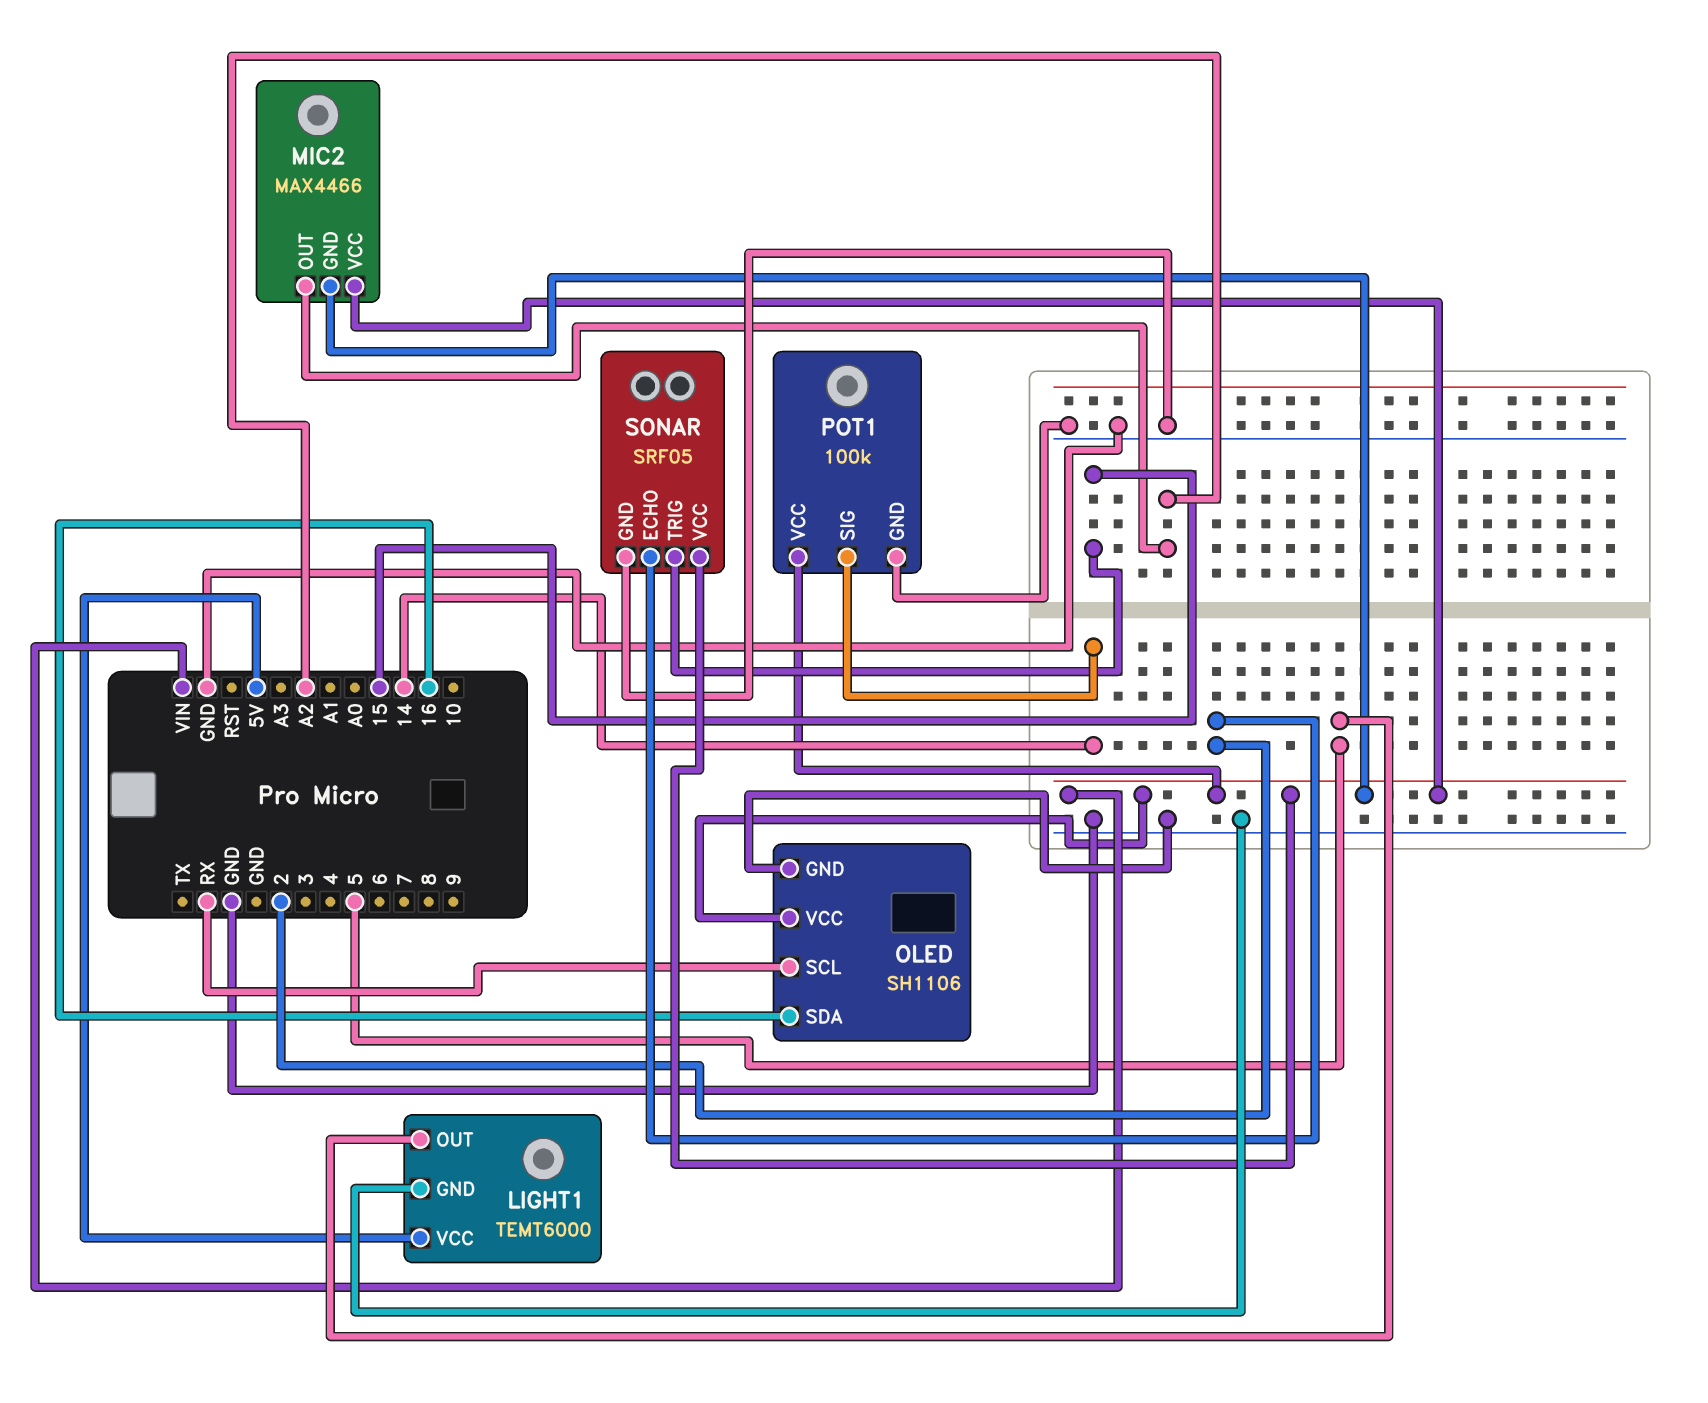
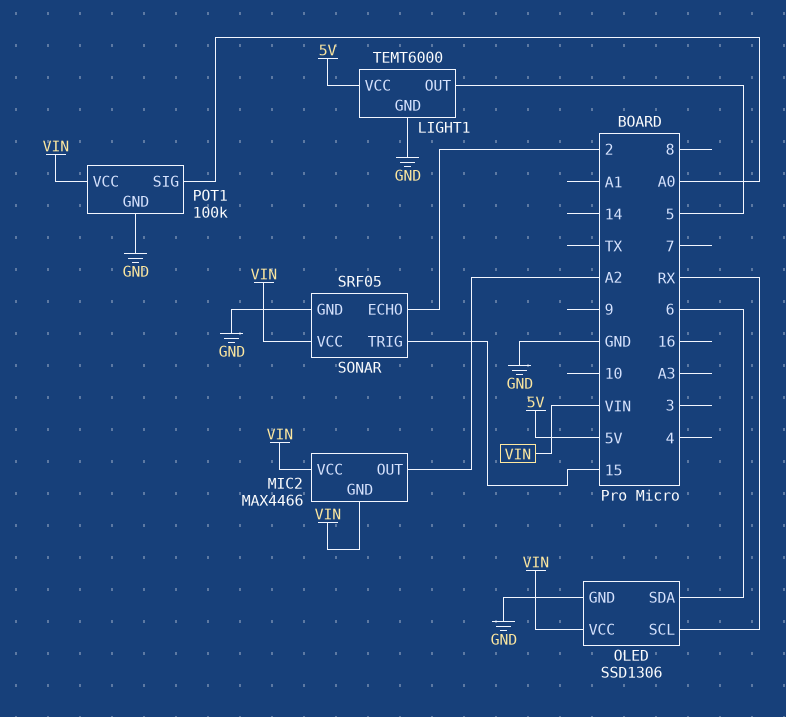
OLED: SH1106 -> SSD1306
OLED pin SDA: 16 -> 6
POT1 pin SIG: 14 -> A0

